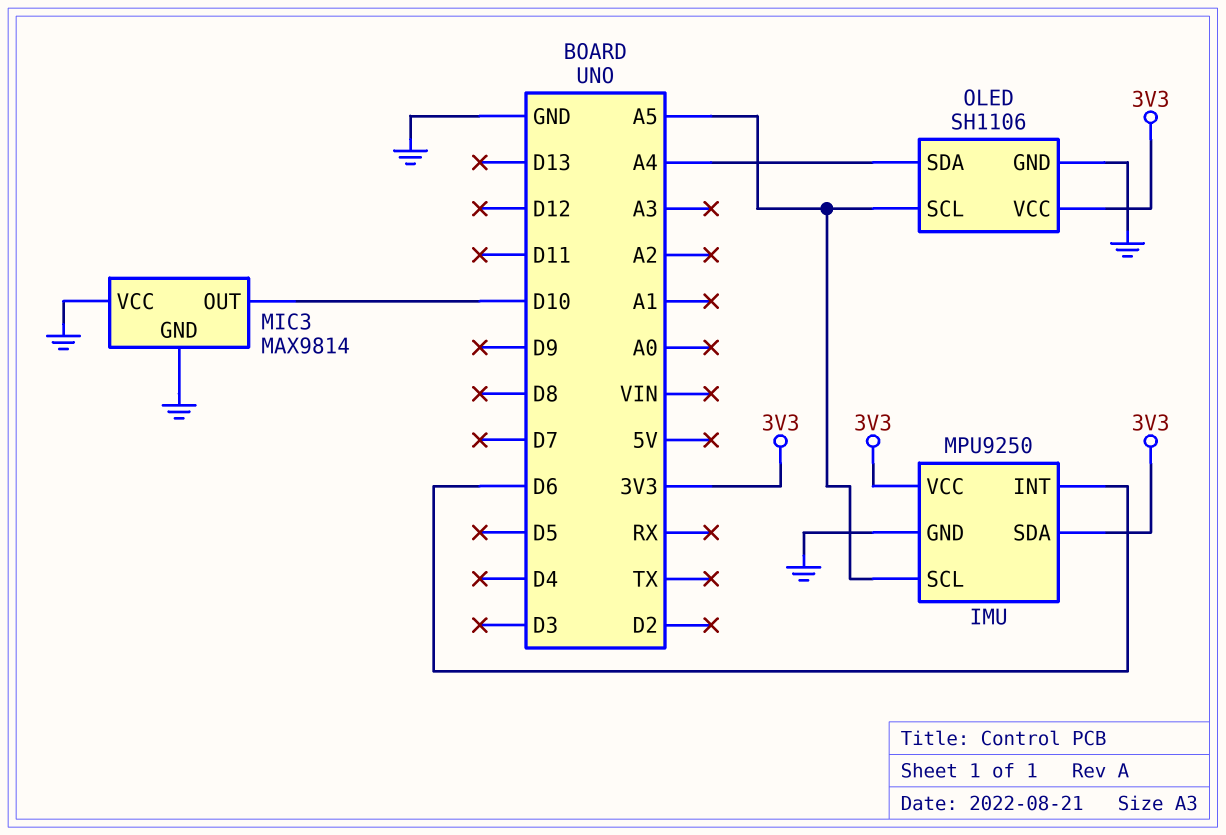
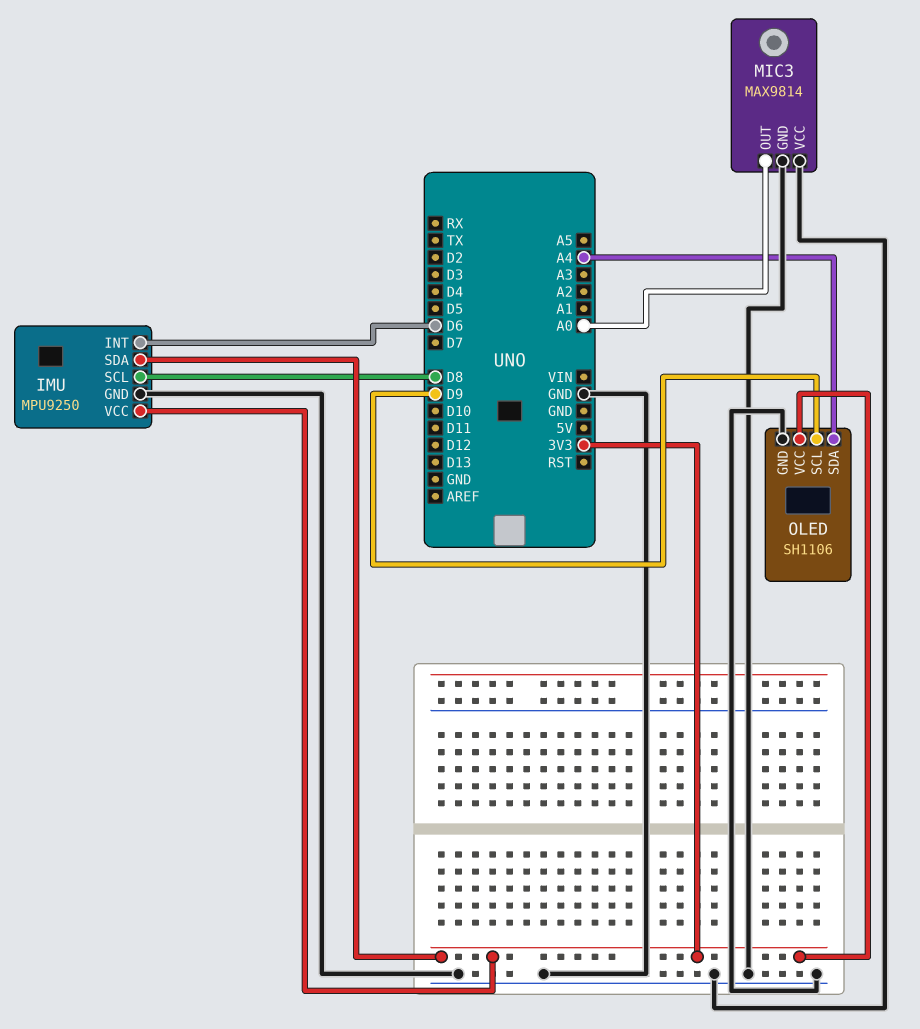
IMU pin SCL: A5 -> D8
MIC3 pin OUT: D10 -> A0
OLED pin SCL: A5 -> D9

